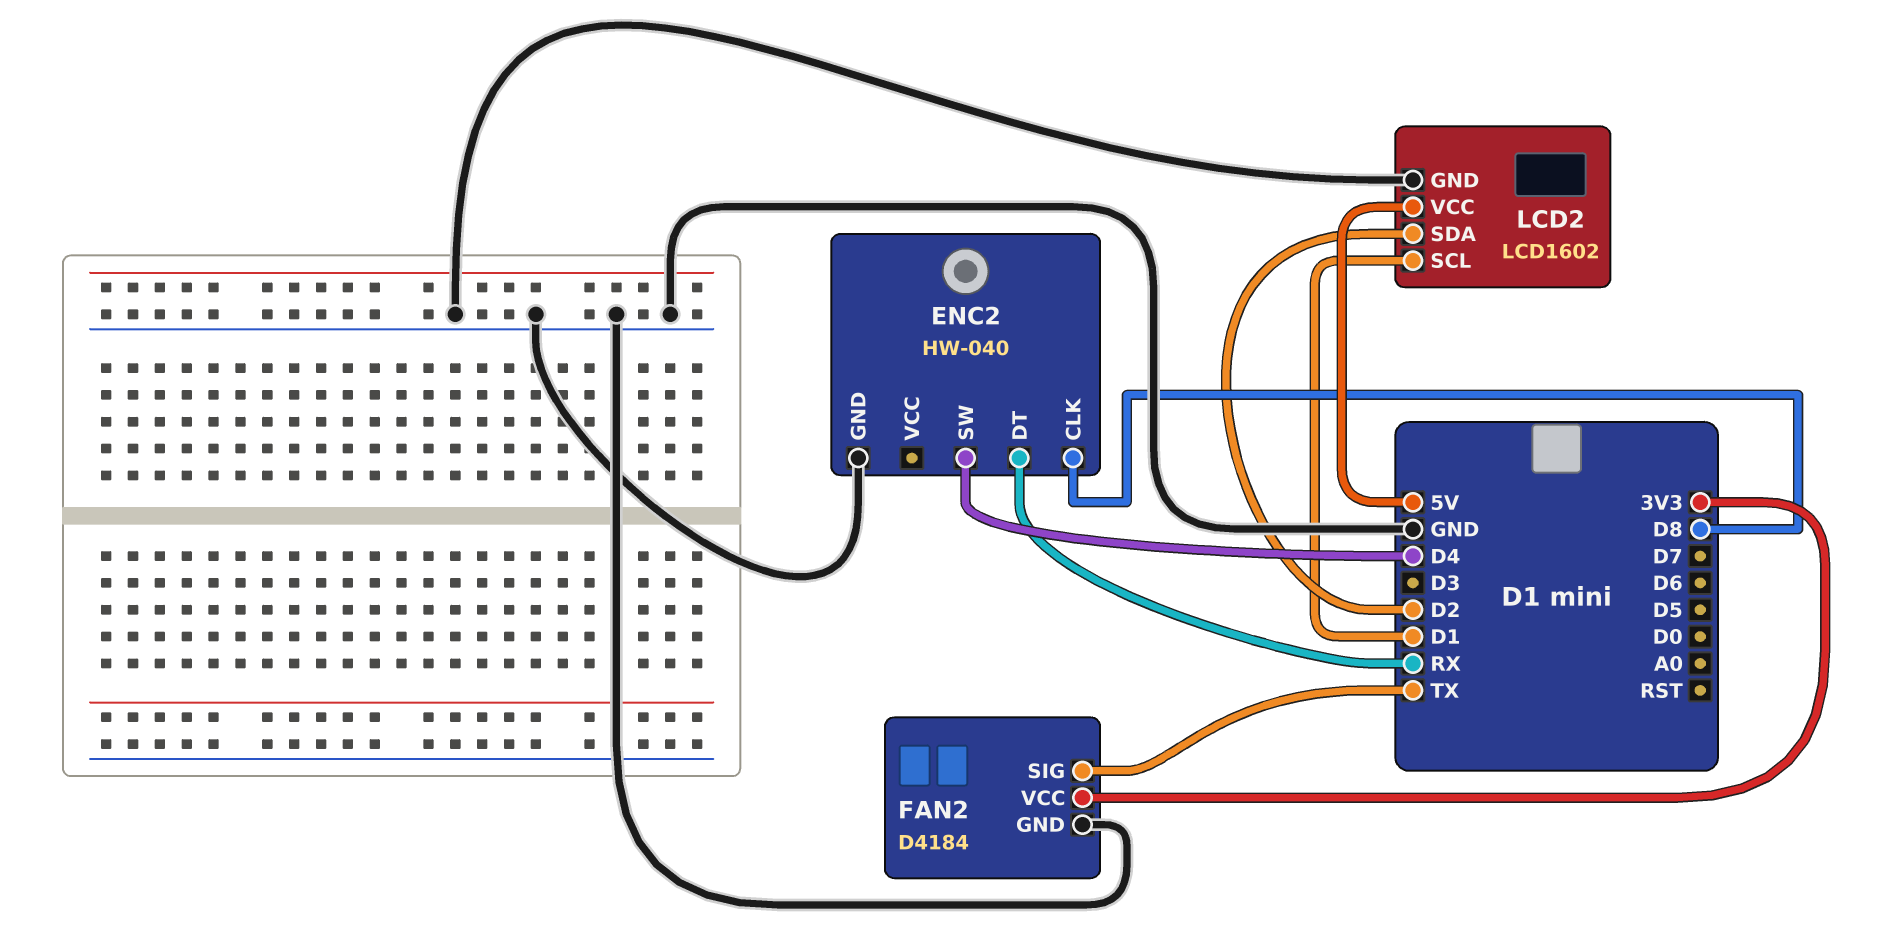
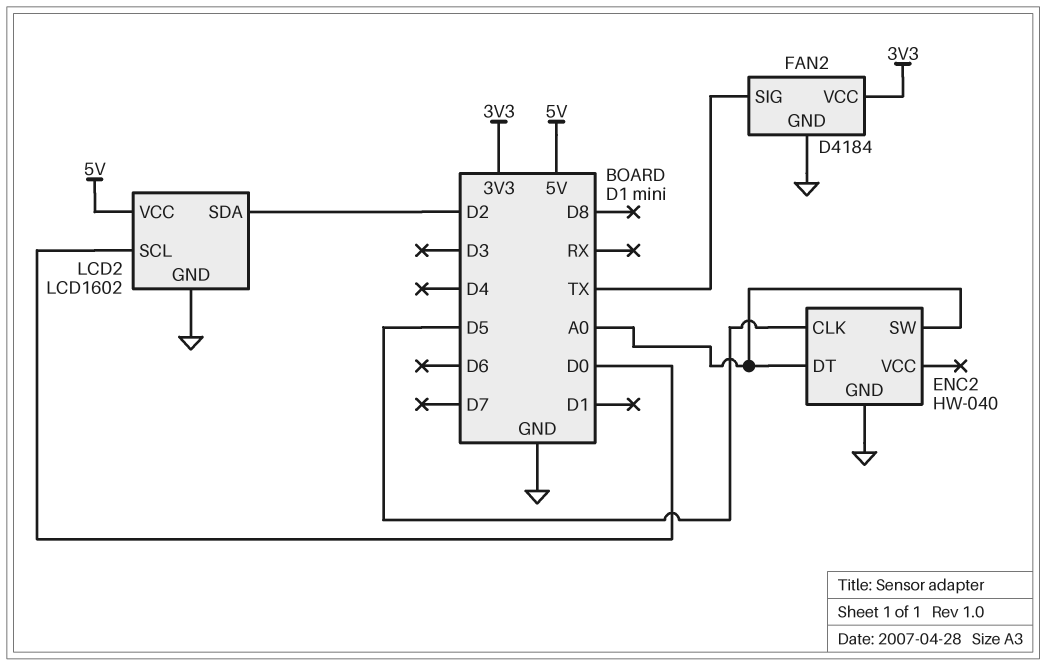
ENC2 pin CLK: D8 -> D5
ENC2 pin DT: RX -> A0
ENC2 pin SW: D4 -> A0
LCD2 pin SCL: D1 -> D0

